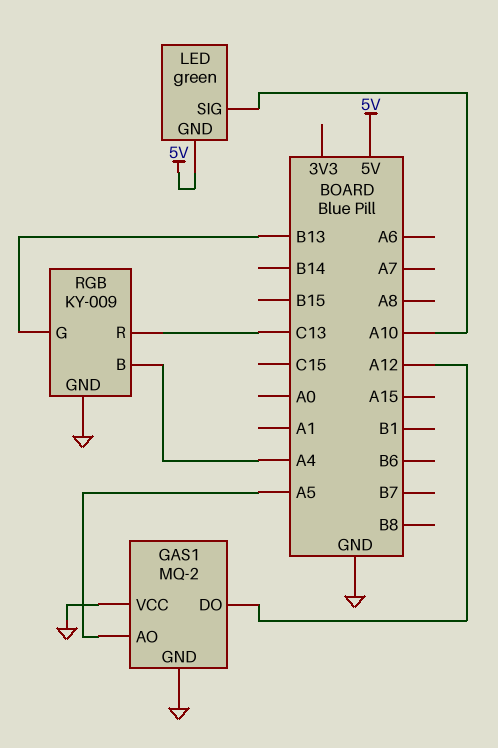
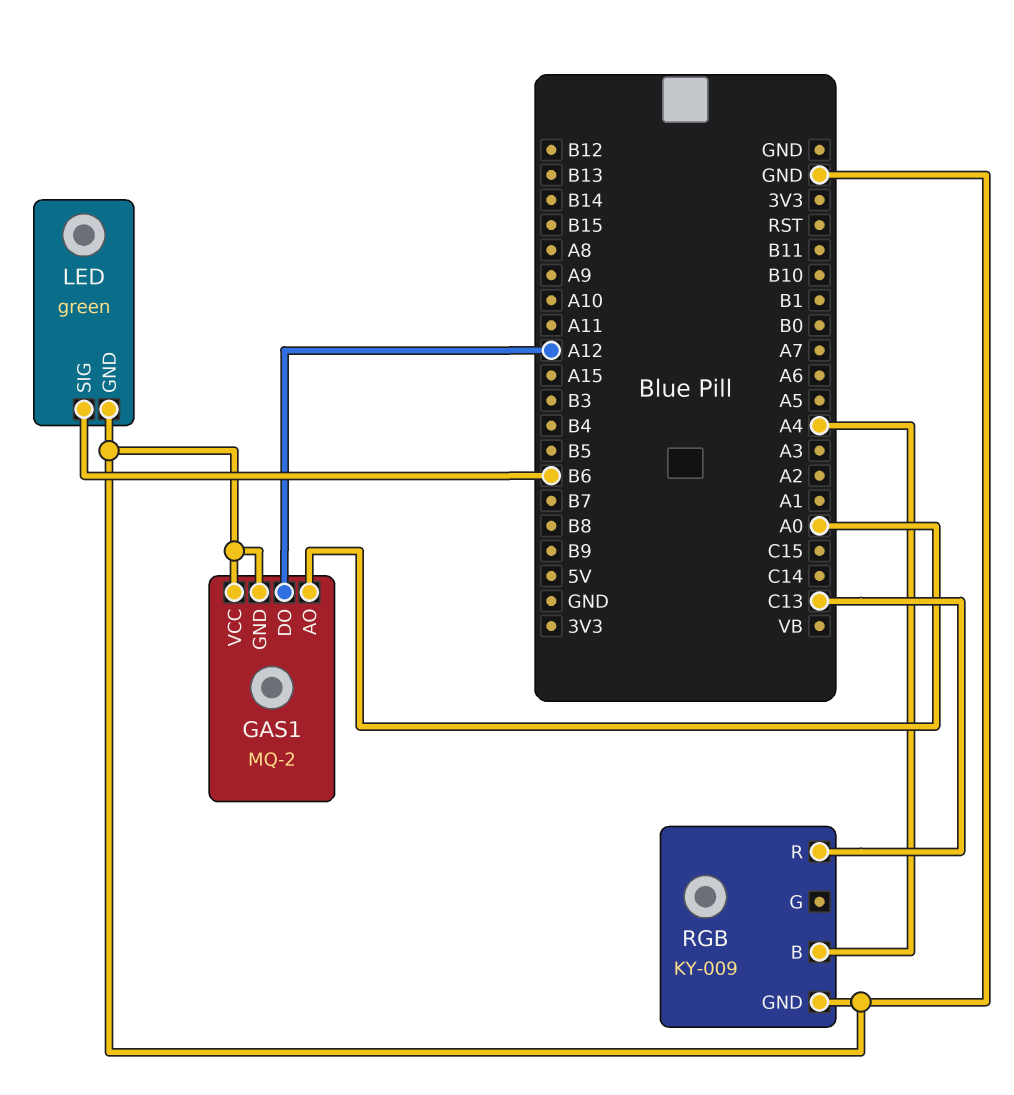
GAS1 pin AO: A5 -> A0
LED pin GND: 5V -> GND
LED pin SIG: A10 -> B6
RGB pin G: B13 -> none

